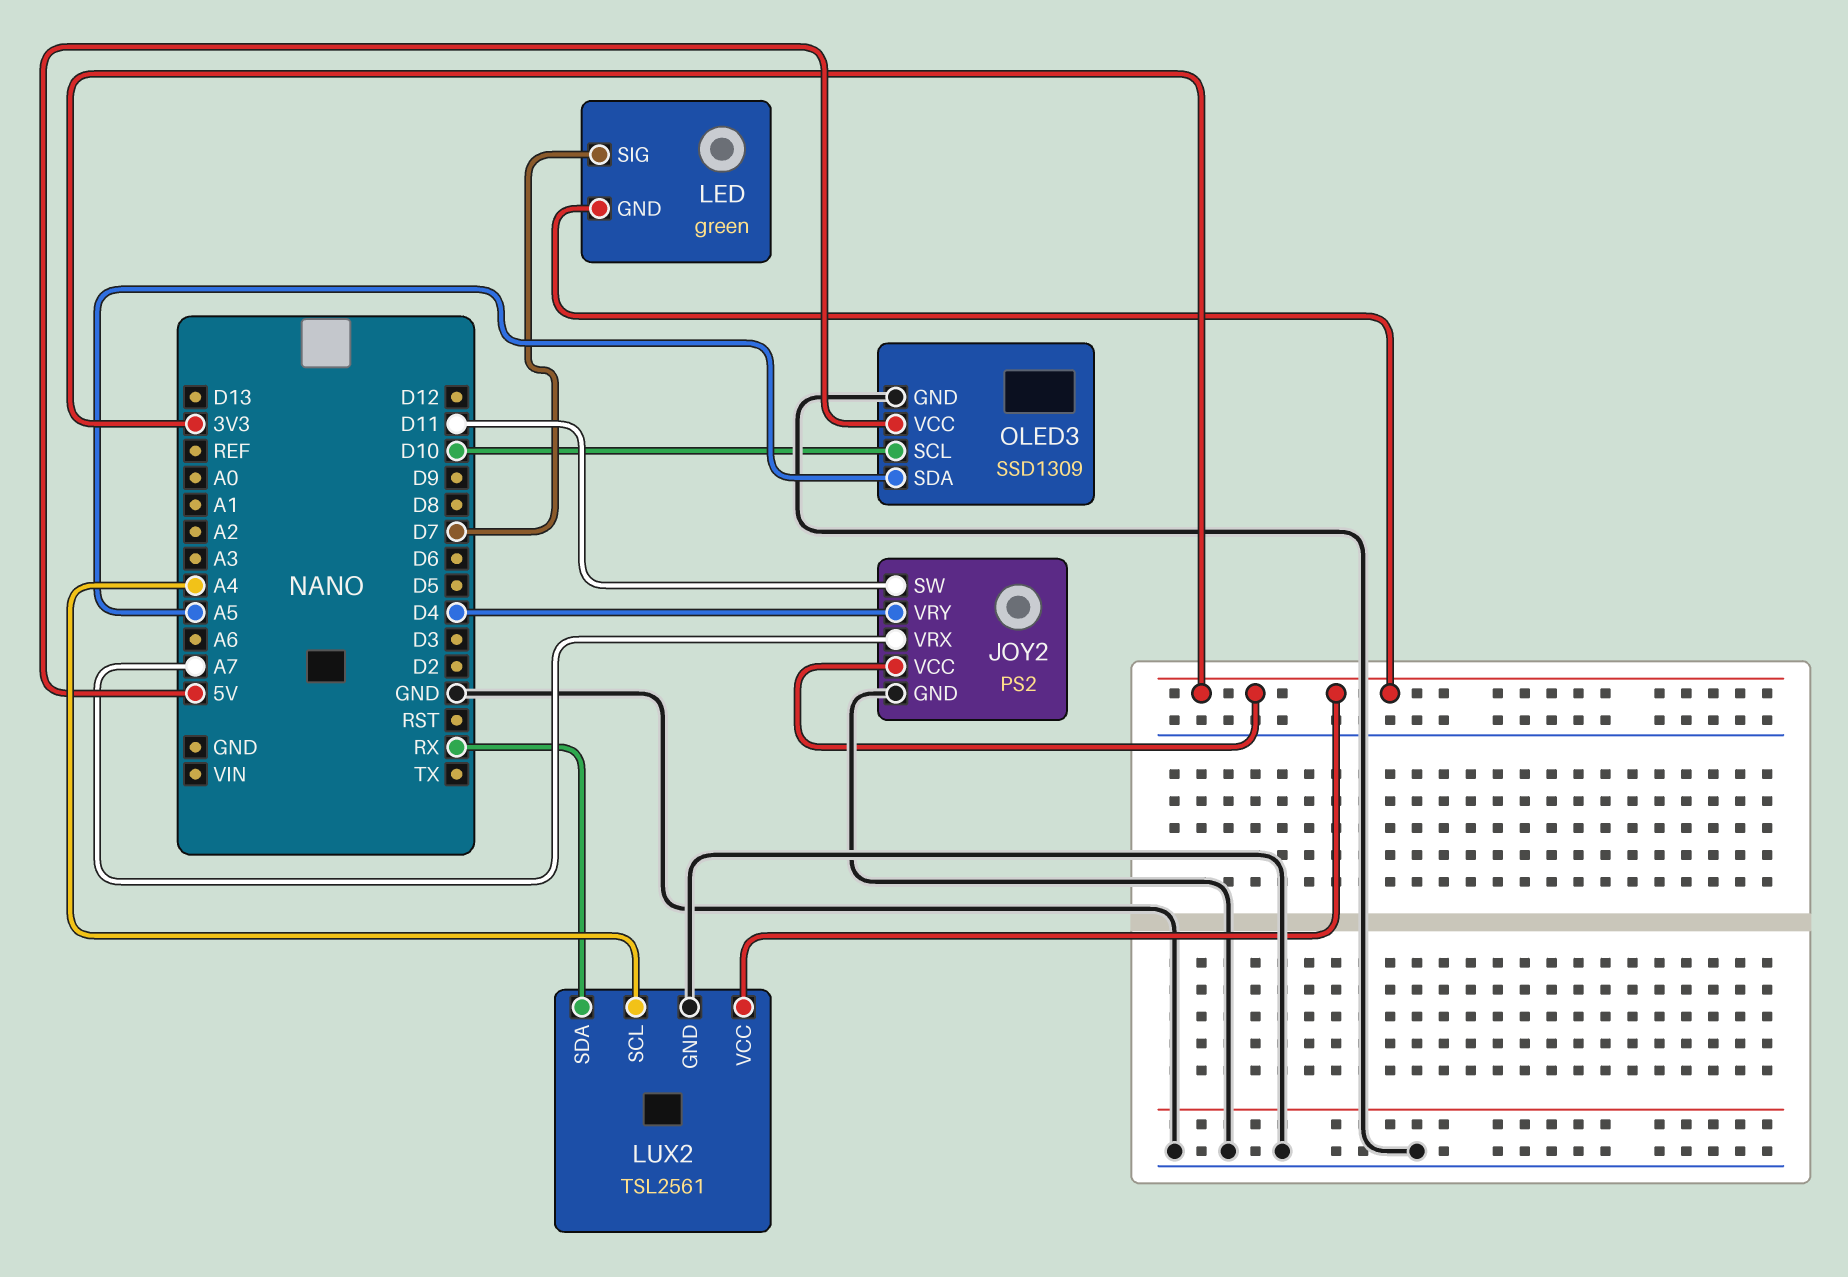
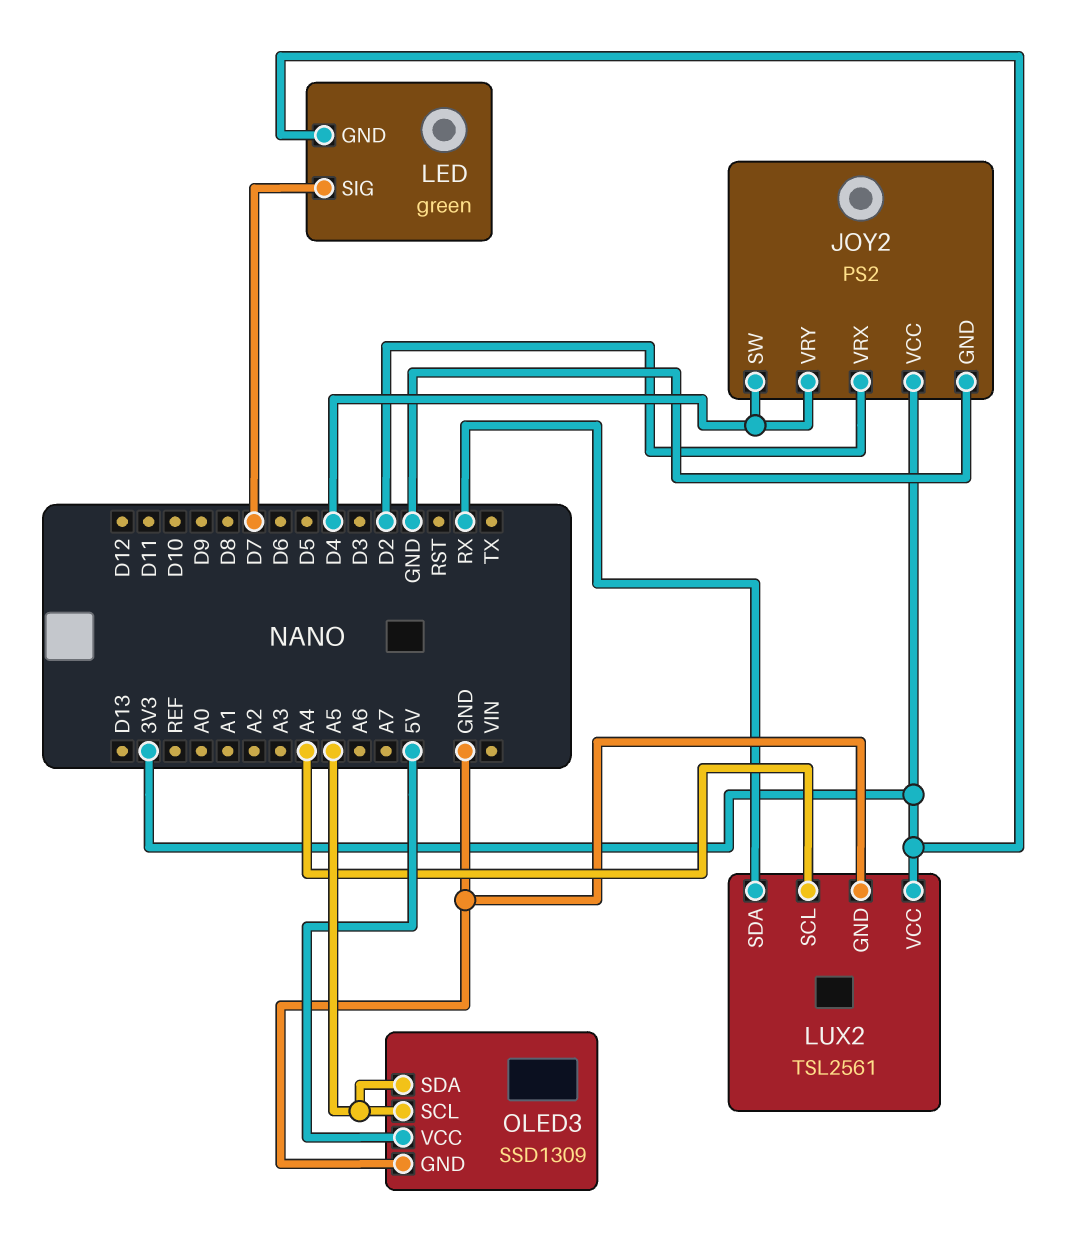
JOY2 pin SW: D11 -> D4
JOY2 pin VRX: A7 -> D2
OLED3 pin SCL: D10 -> A5

